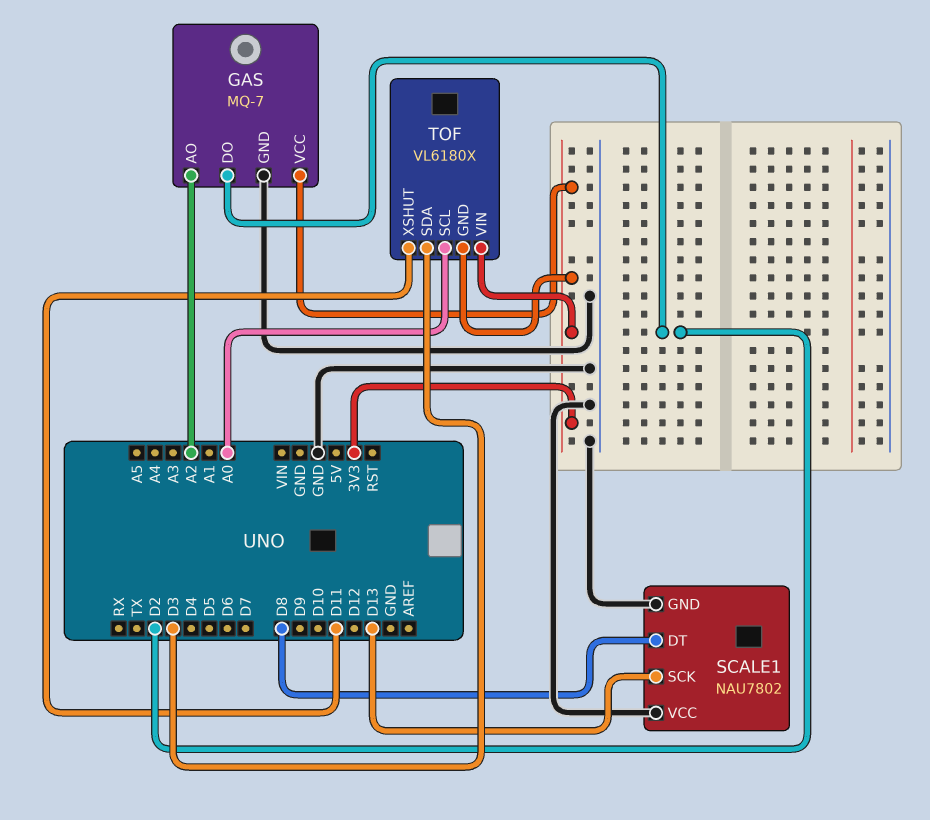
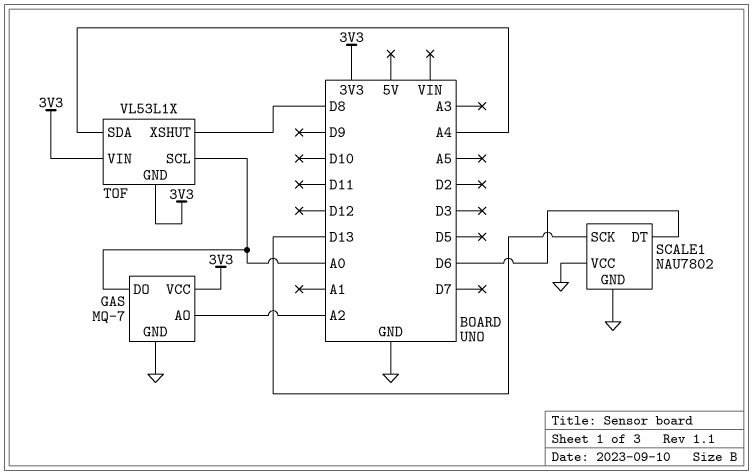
GAS pin DO: D2 -> A0
SCALE1 pin DT: D8 -> D6
TOF: VL6180X -> VL53L1X
TOF pin SDA: D3 -> A4
TOF pin XSHUT: D11 -> D8

